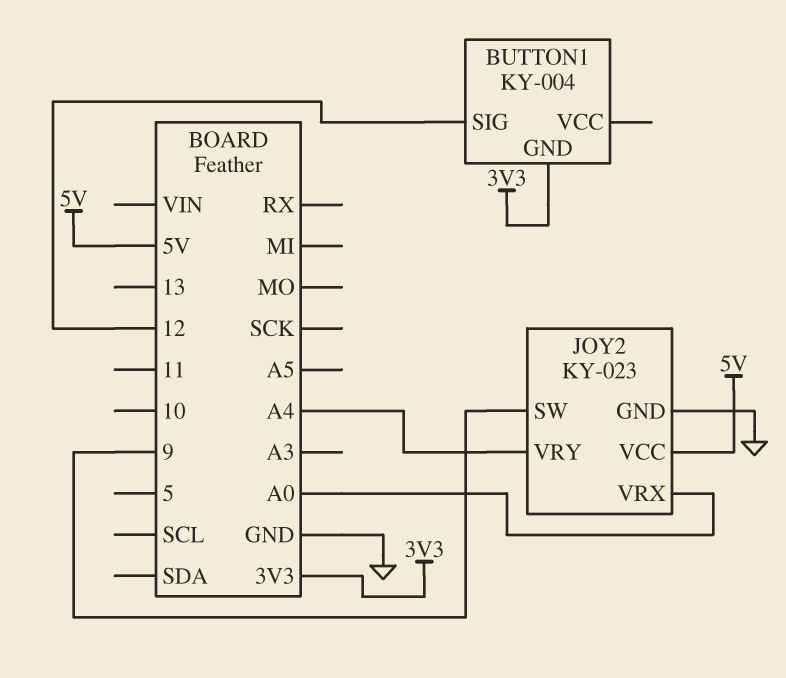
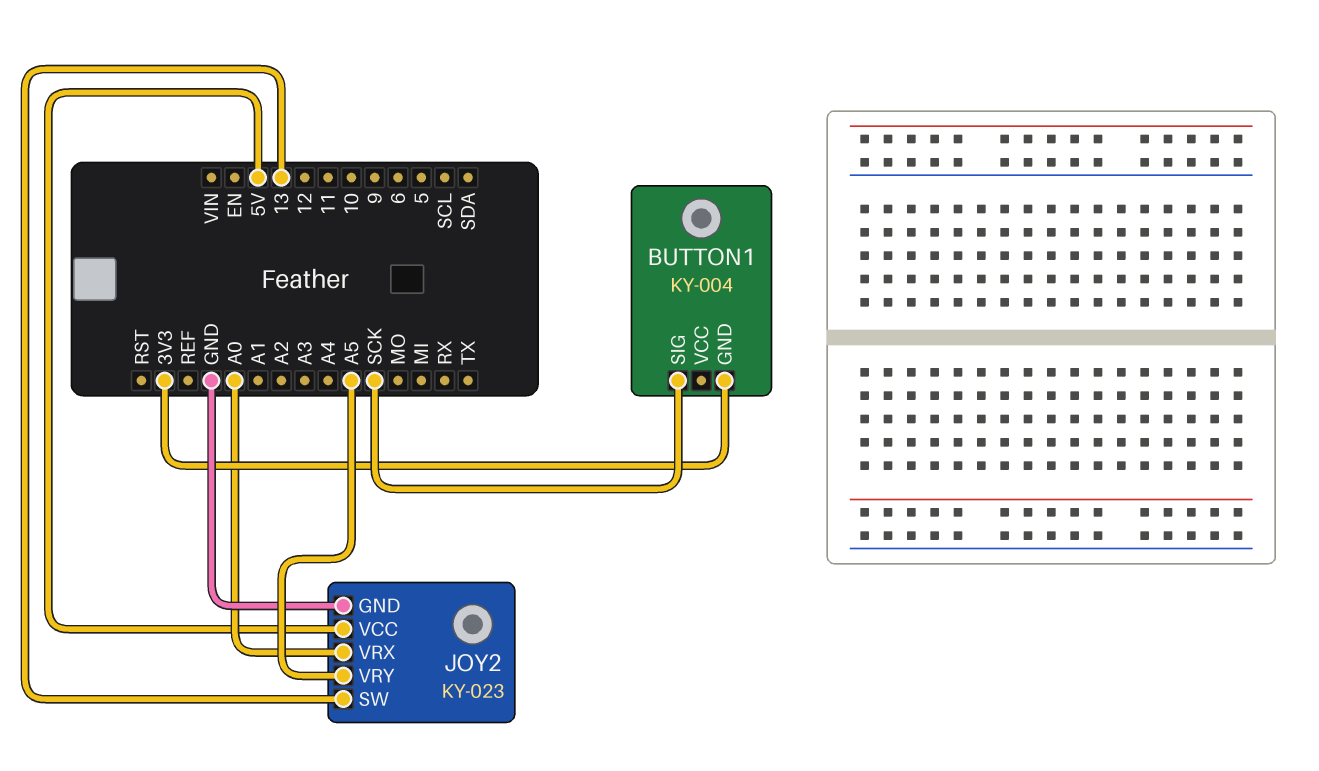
BUTTON1 pin SIG: 12 -> SCK
JOY2 pin SW: 9 -> 13
JOY2 pin VRY: A4 -> A5

